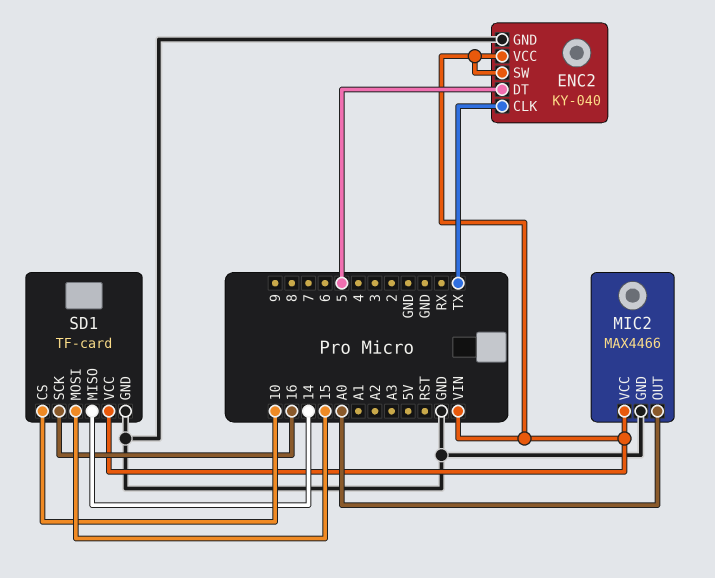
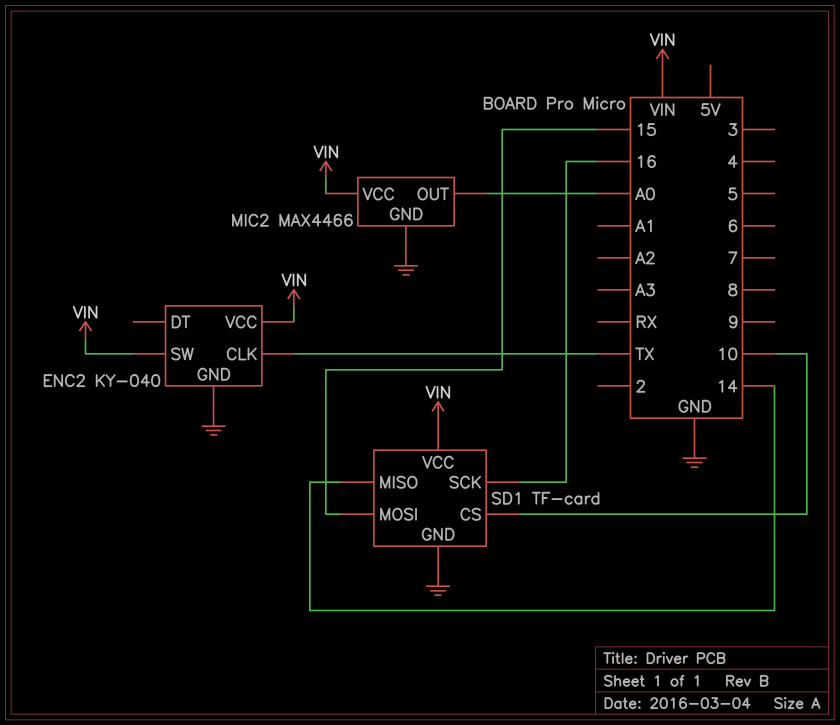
ENC2 pin DT: 5 -> none

